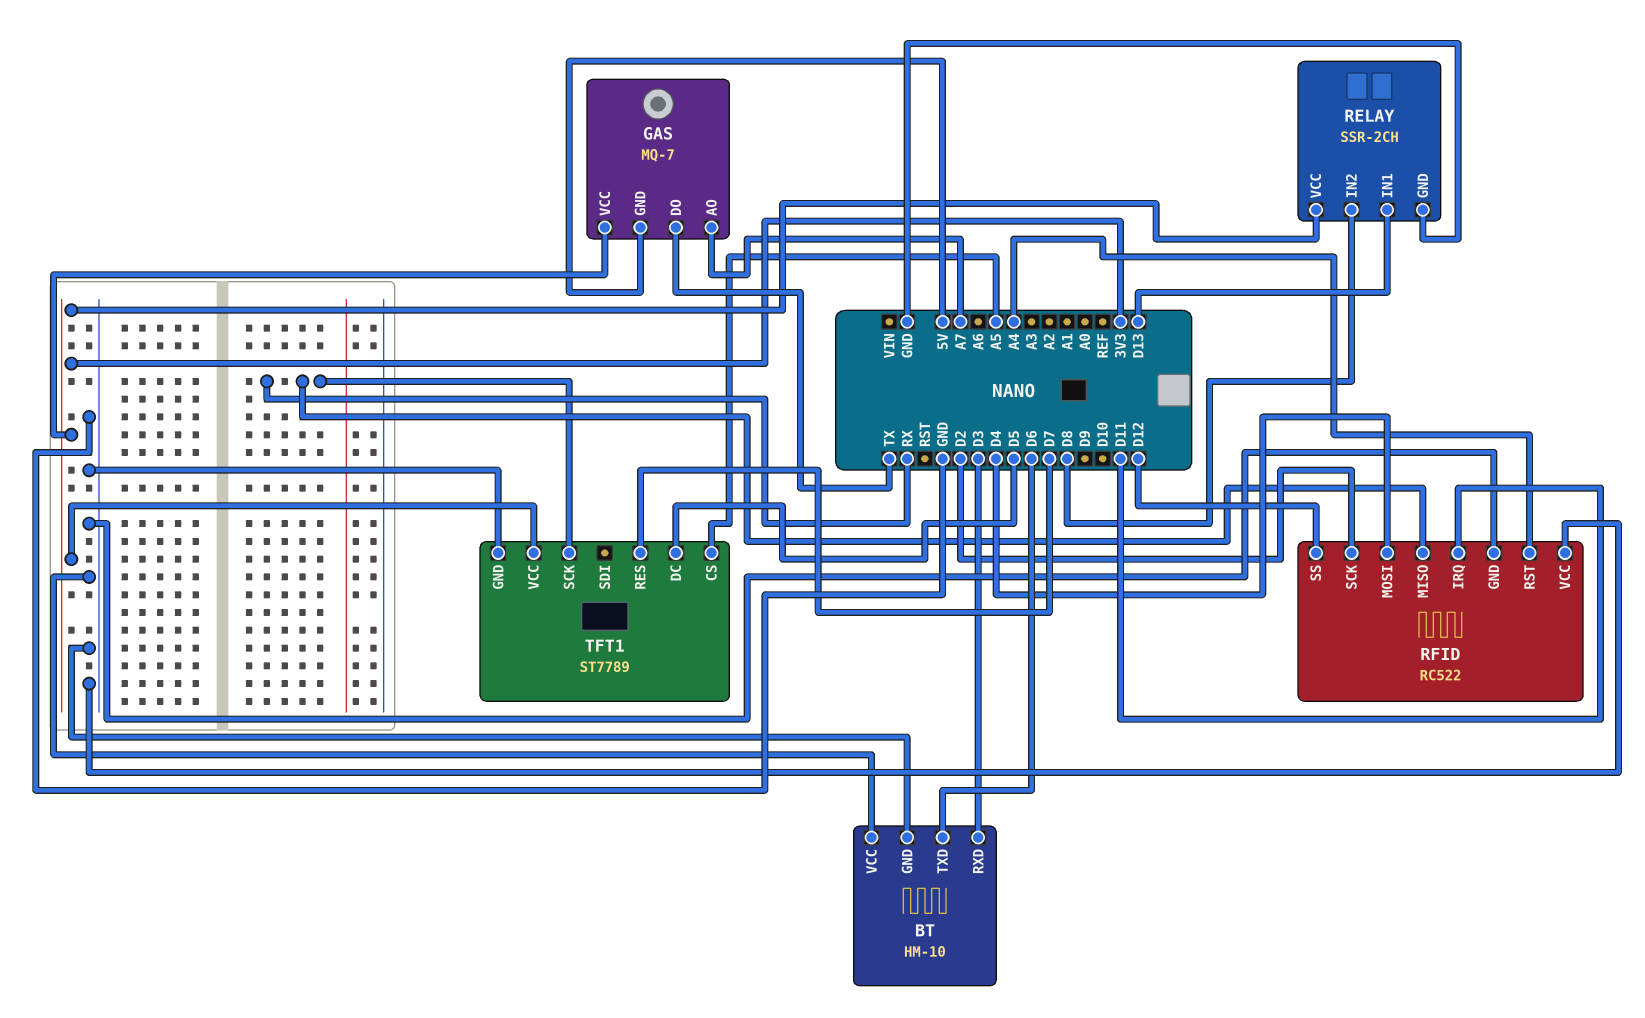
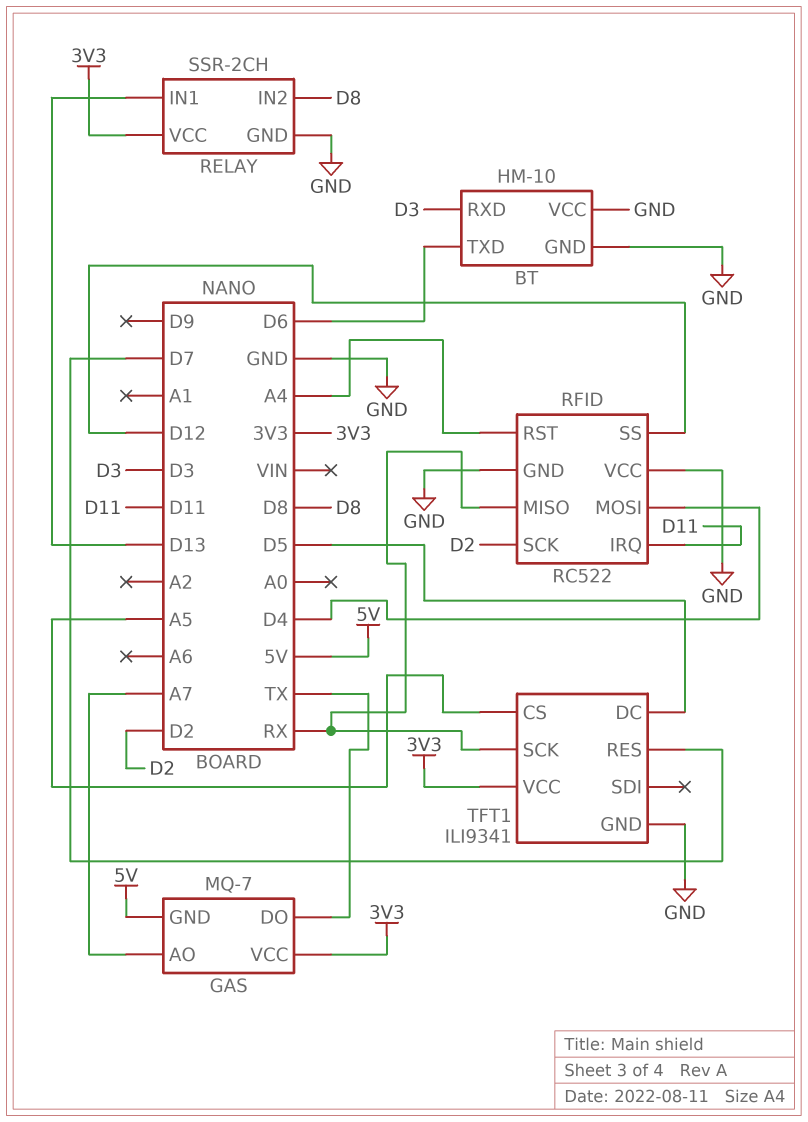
TFT1: ST7789 -> ILI9341

